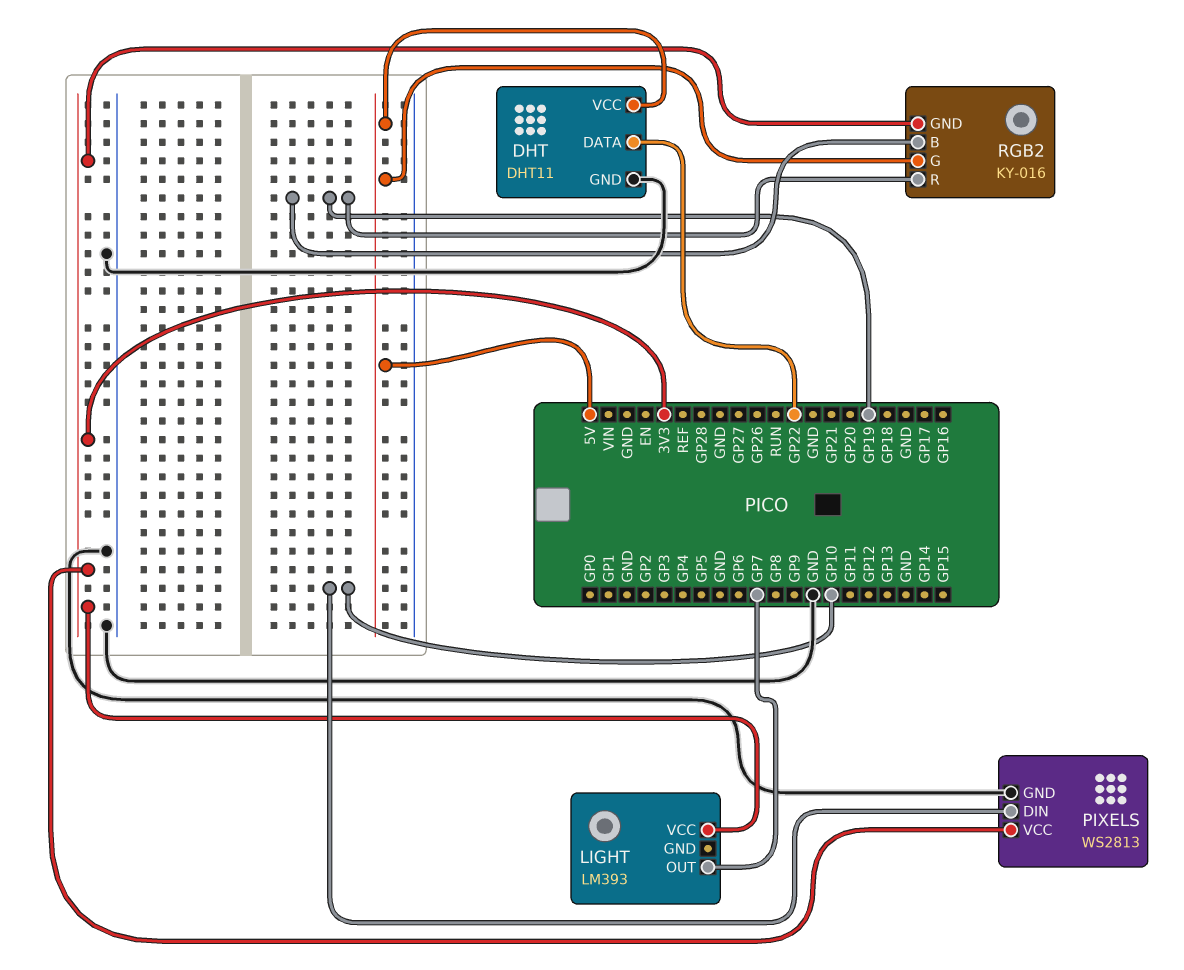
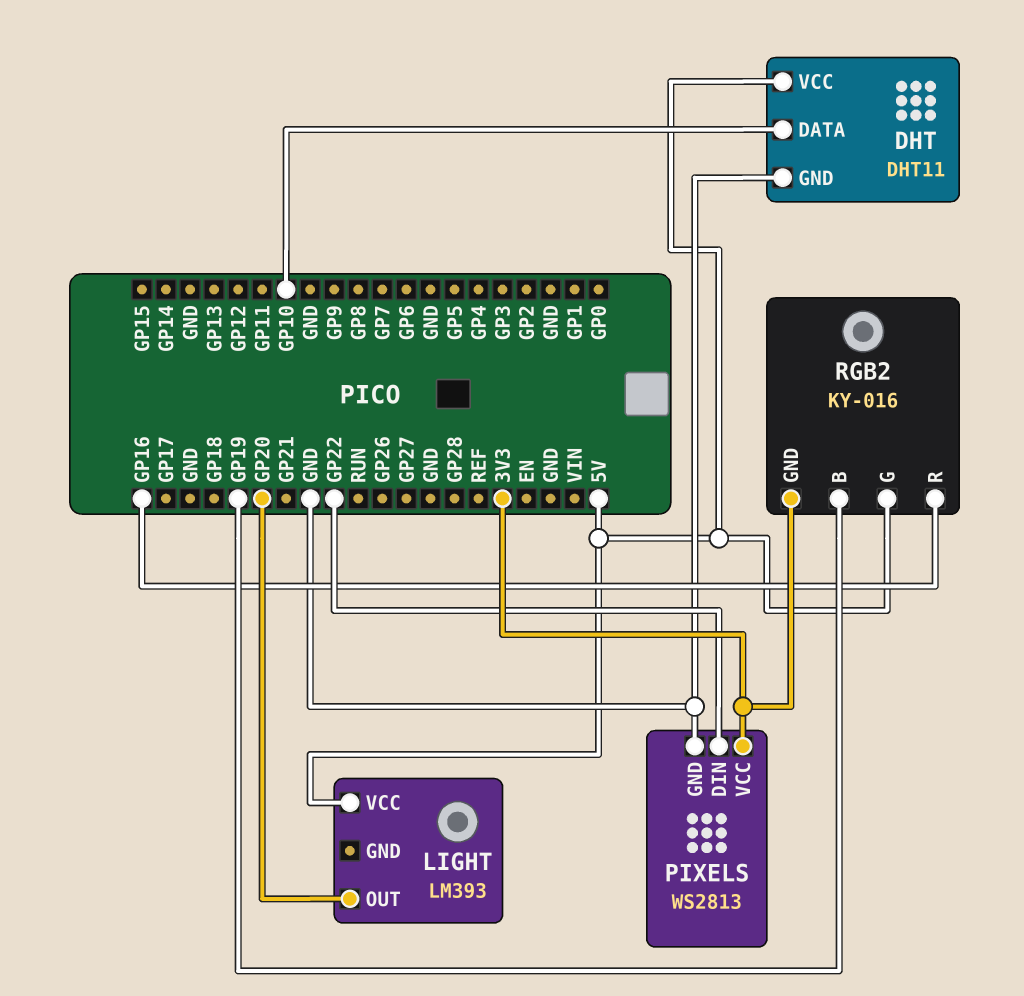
DHT pin DATA: GP22 -> GP10
LIGHT pin OUT: GP7 -> GP20
LIGHT pin VCC: 3V3 -> 5V
PIXELS pin DIN: GP10 -> GP22
RGB2 pin R: GP19 -> GP16

